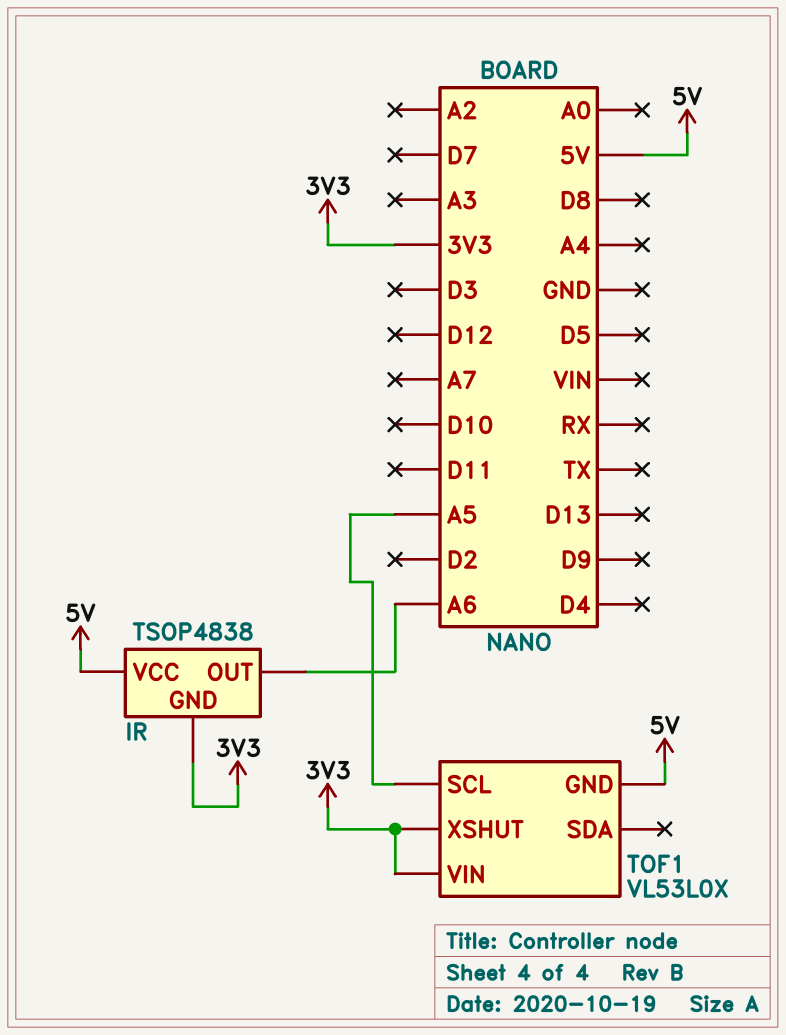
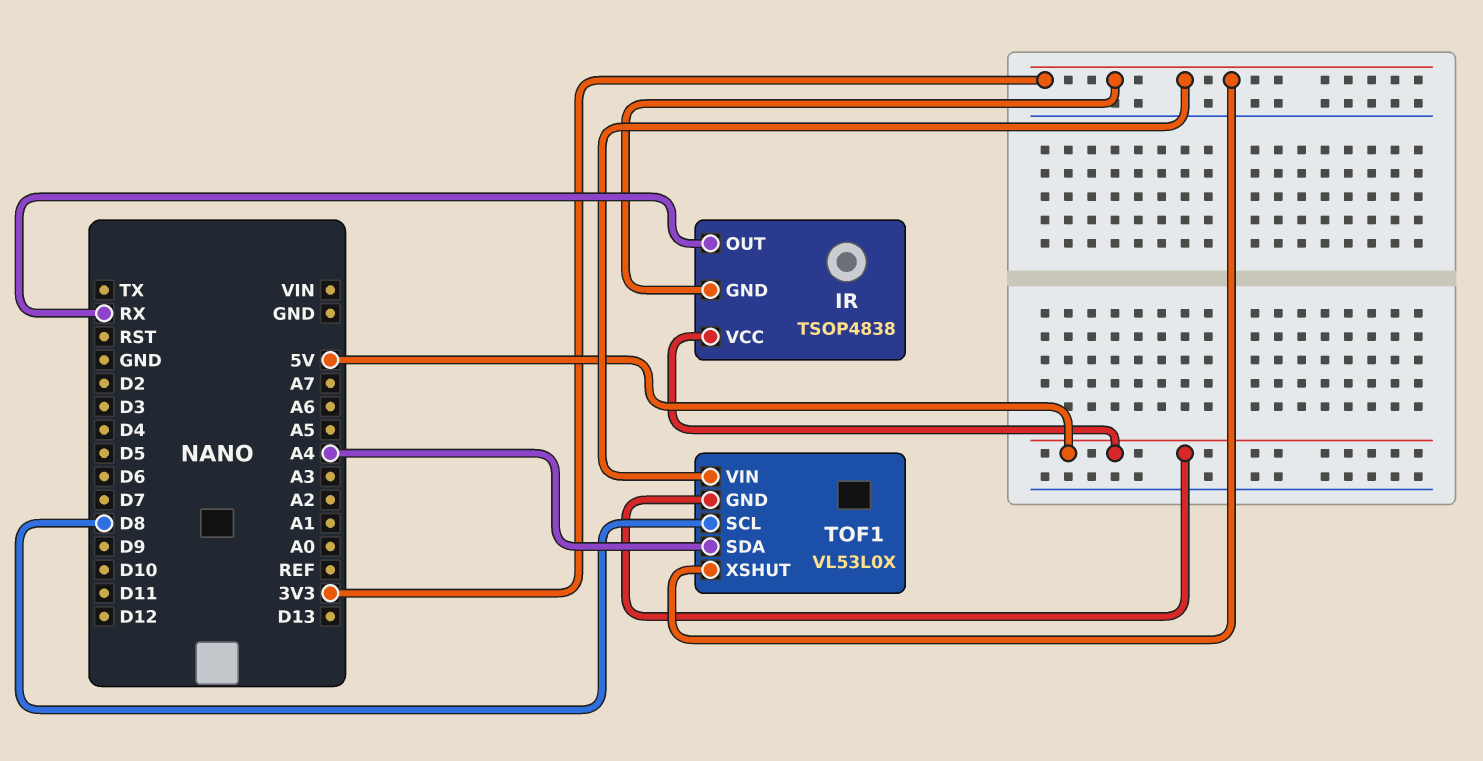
IR pin OUT: A6 -> RX
TOF1 pin SCL: A5 -> D8
TOF1 pin SDA: none -> A4

